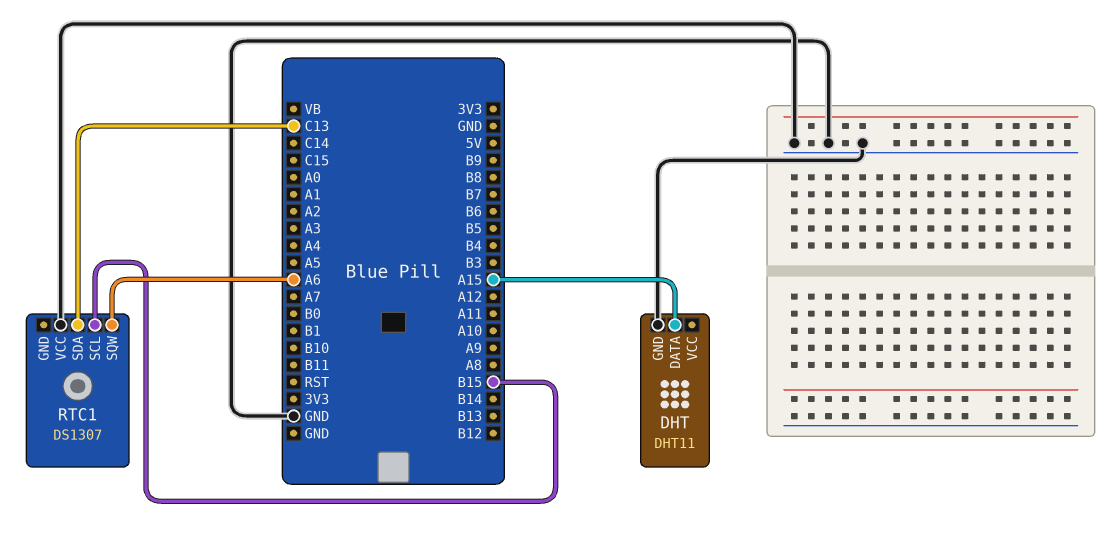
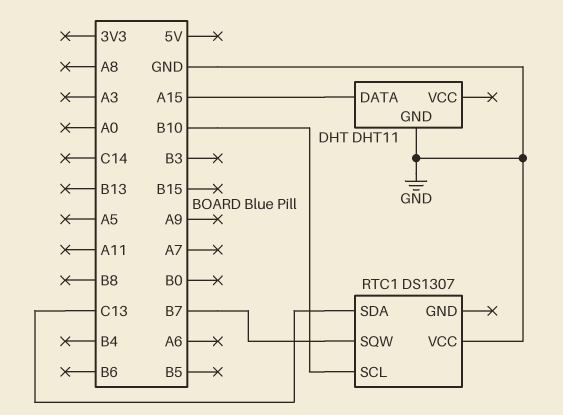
RTC1 pin SCL: B15 -> B10
RTC1 pin SQW: A6 -> B7

